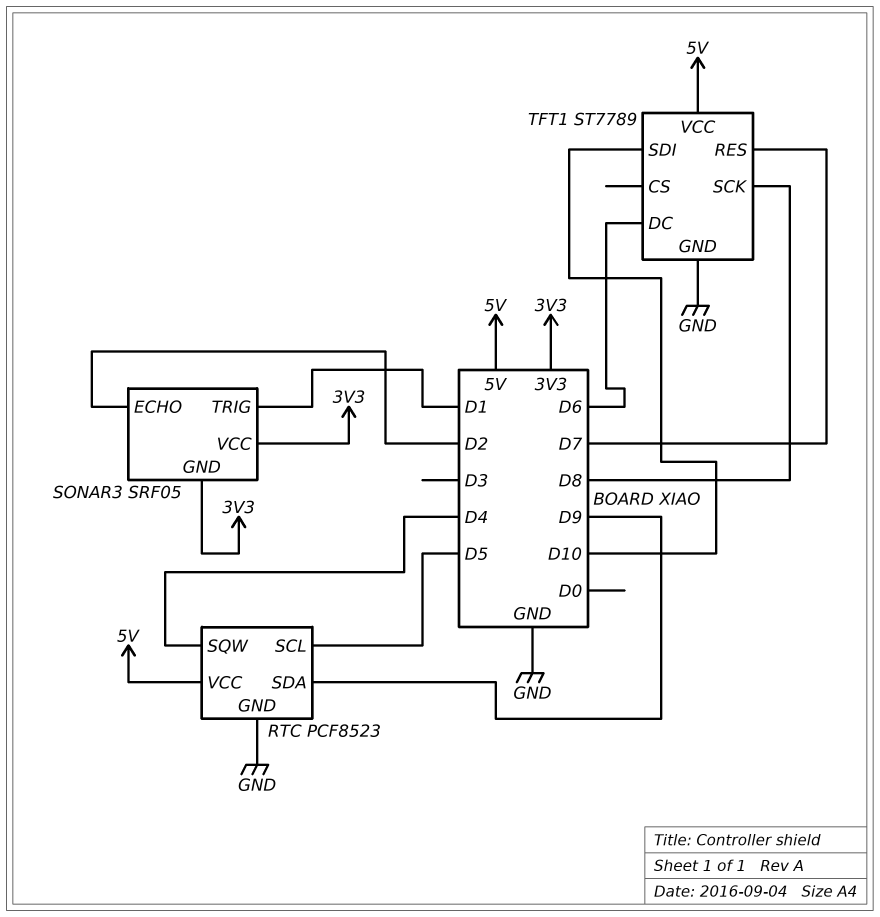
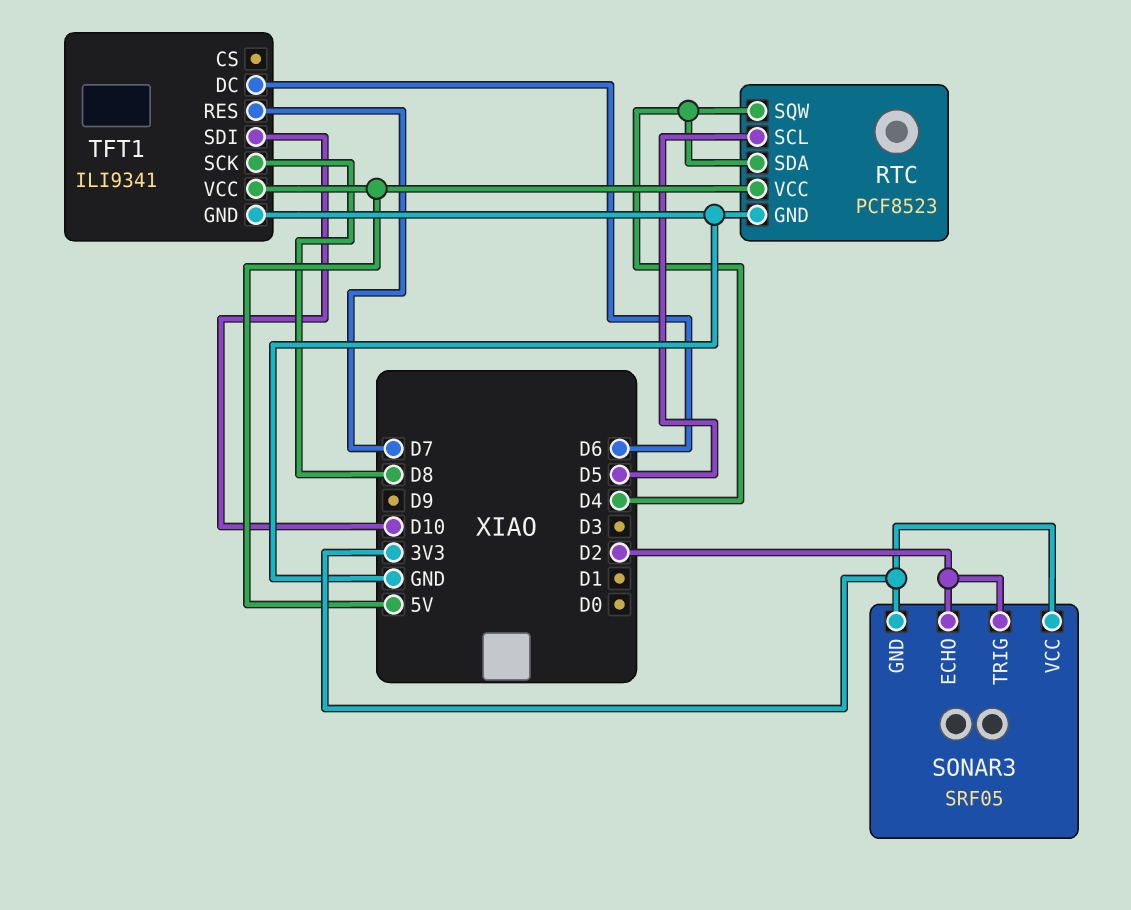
RTC pin SDA: D9 -> D4
SONAR3 pin TRIG: D1 -> D2
TFT1: ST7789 -> ILI9341

